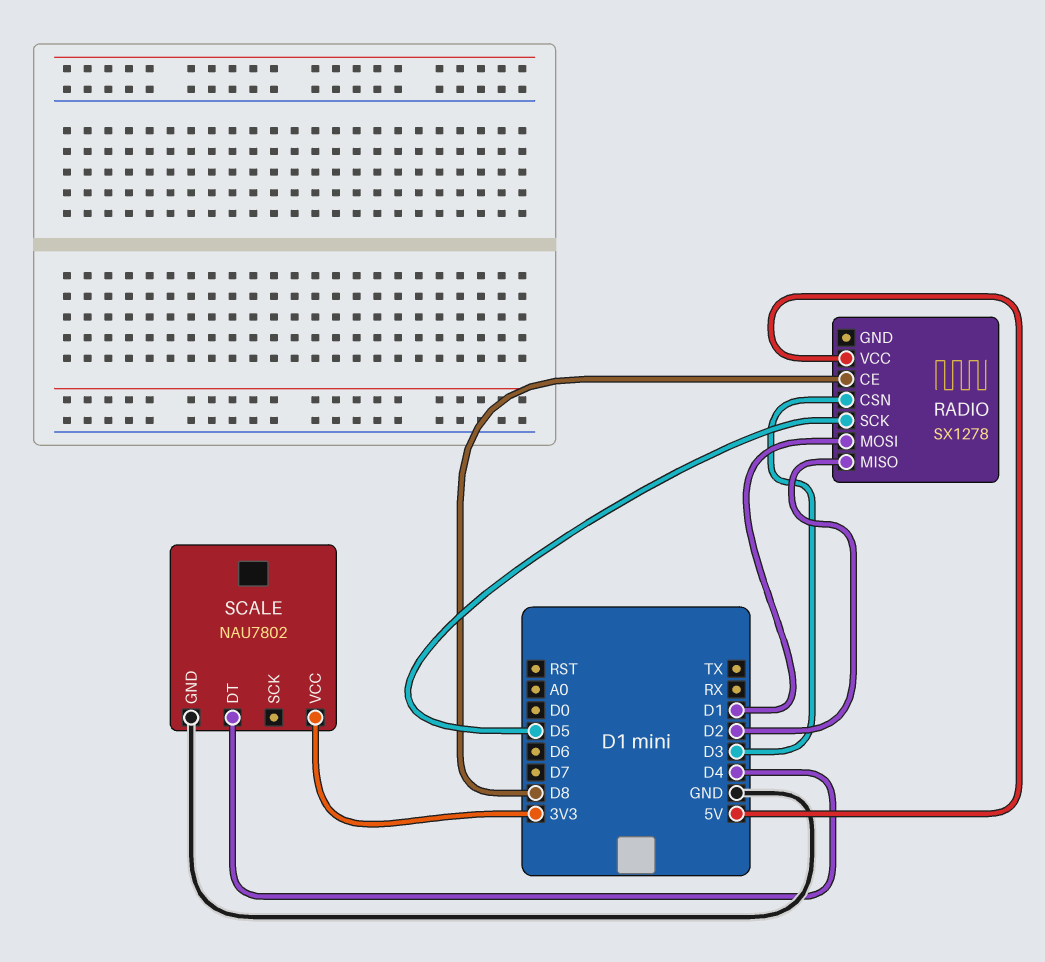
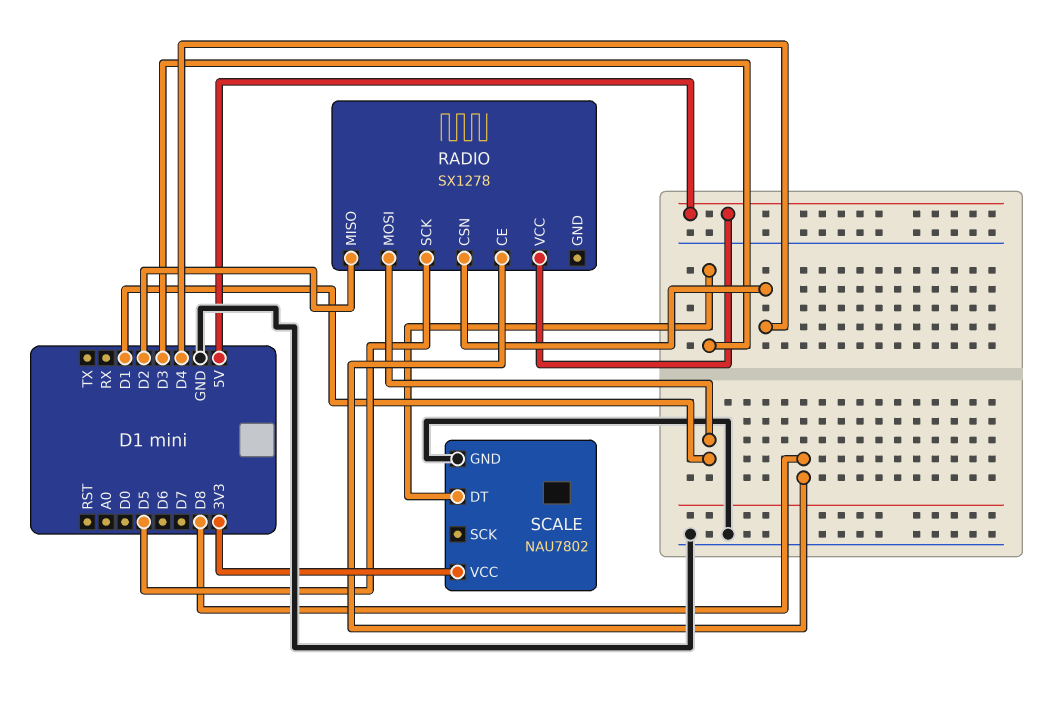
RADIO pin CSN: D3 -> D4
SCALE pin DT: D4 -> D3

